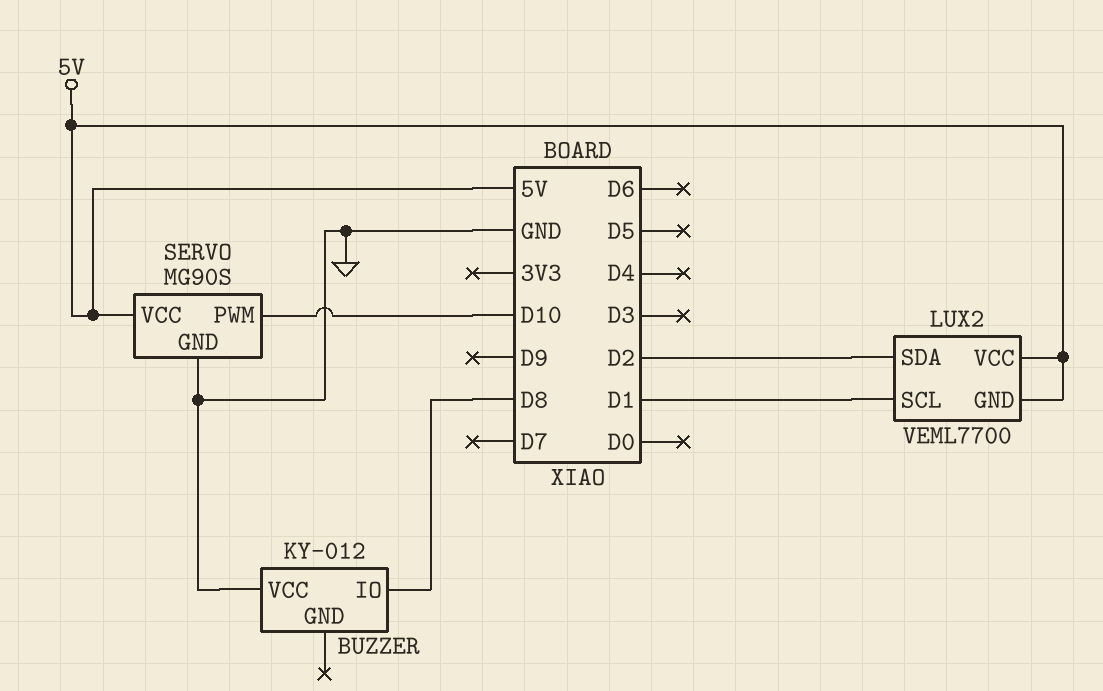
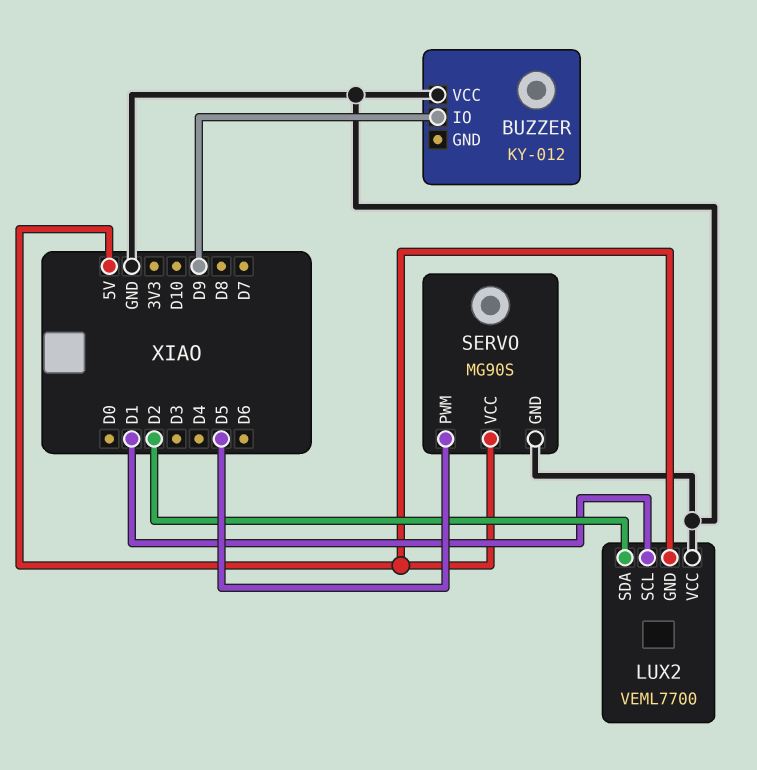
BUZZER pin IO: D8 -> D9
LUX2 pin VCC: 5V -> GND
SERVO pin PWM: D10 -> D5

